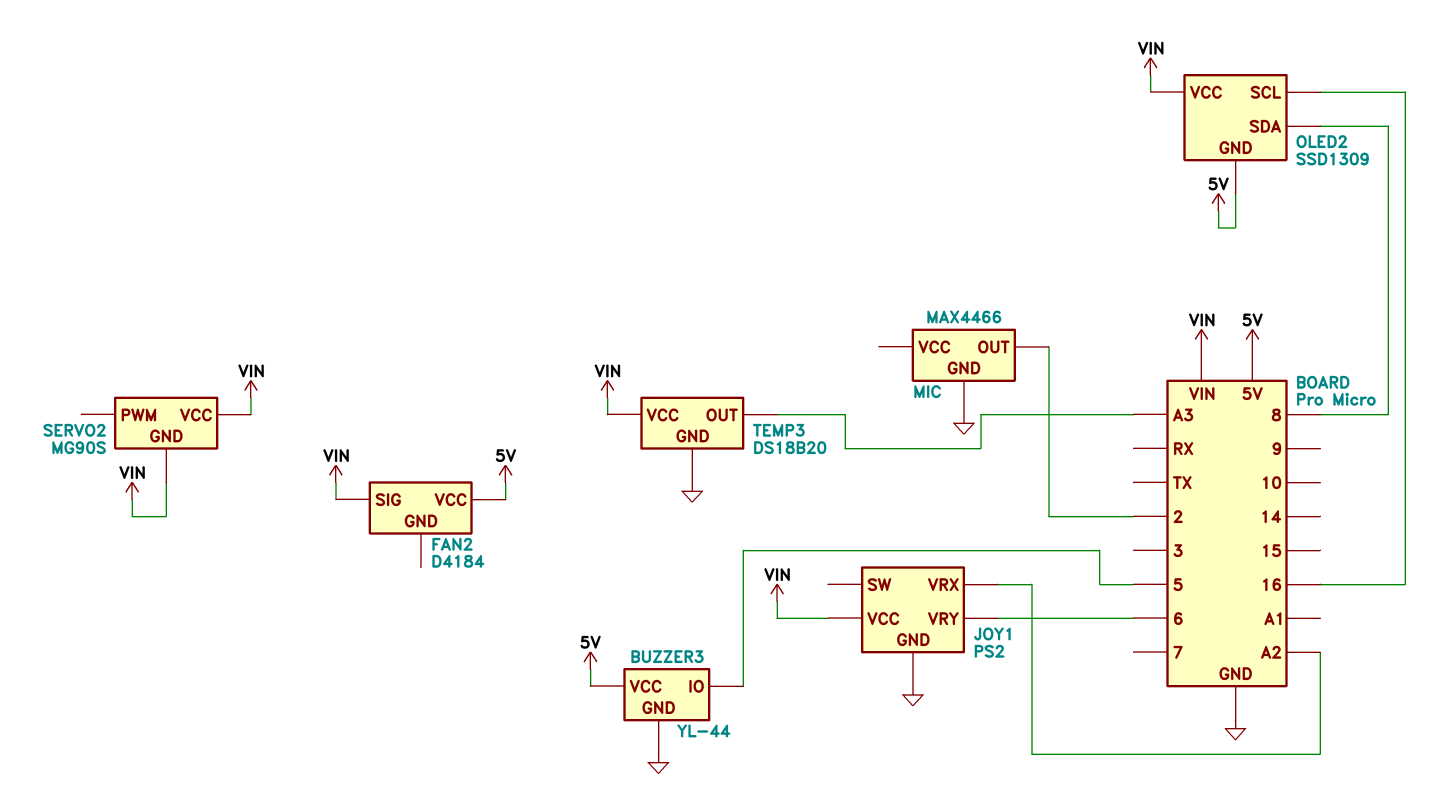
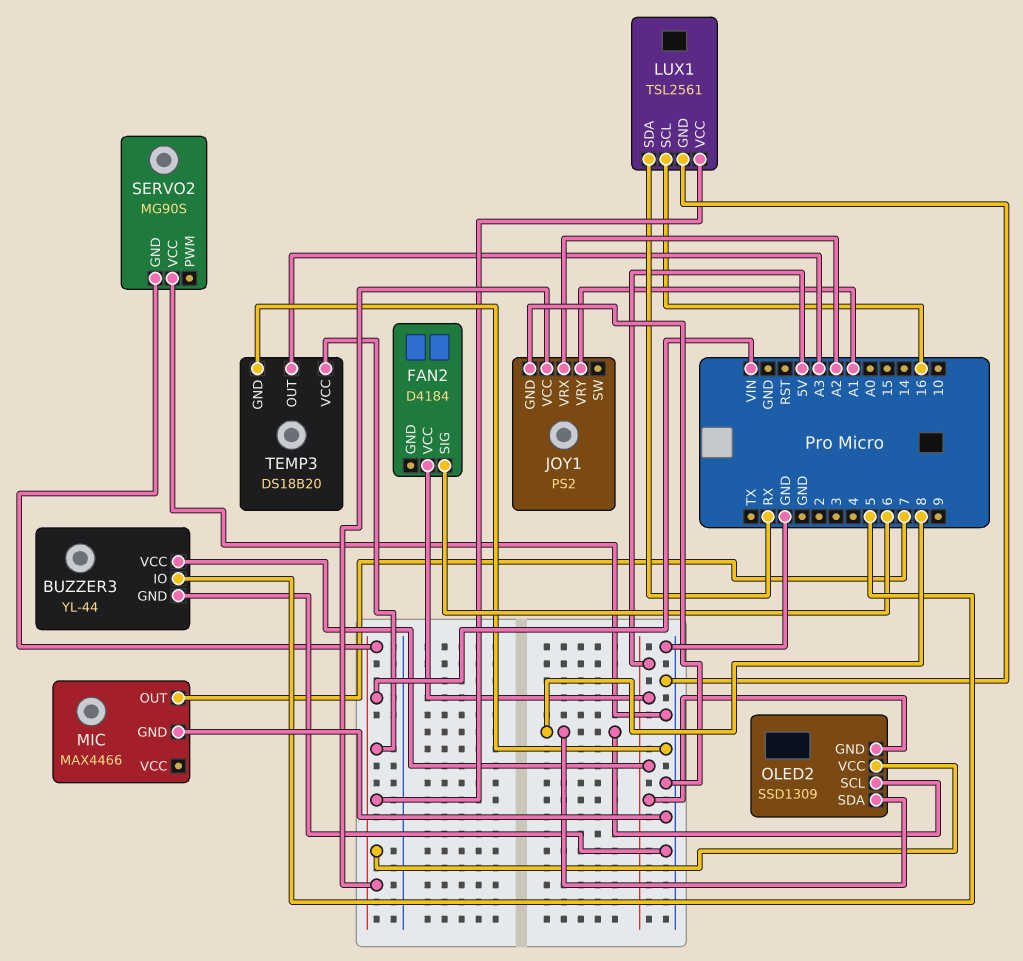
FAN2 pin SIG: VIN -> 6
JOY1 pin VRY: 6 -> A1
LUX1: none -> TSL2561
LUX1 pin GND: none -> GND
LUX1 pin SCL: none -> 16
LUX1 pin SDA: none -> RX
LUX1 pin VCC: none -> VIN
MIC pin OUT: 2 -> 7
OLED2 pin SCL: 16 -> 8
SERVO2 pin VCC: VIN -> GND

